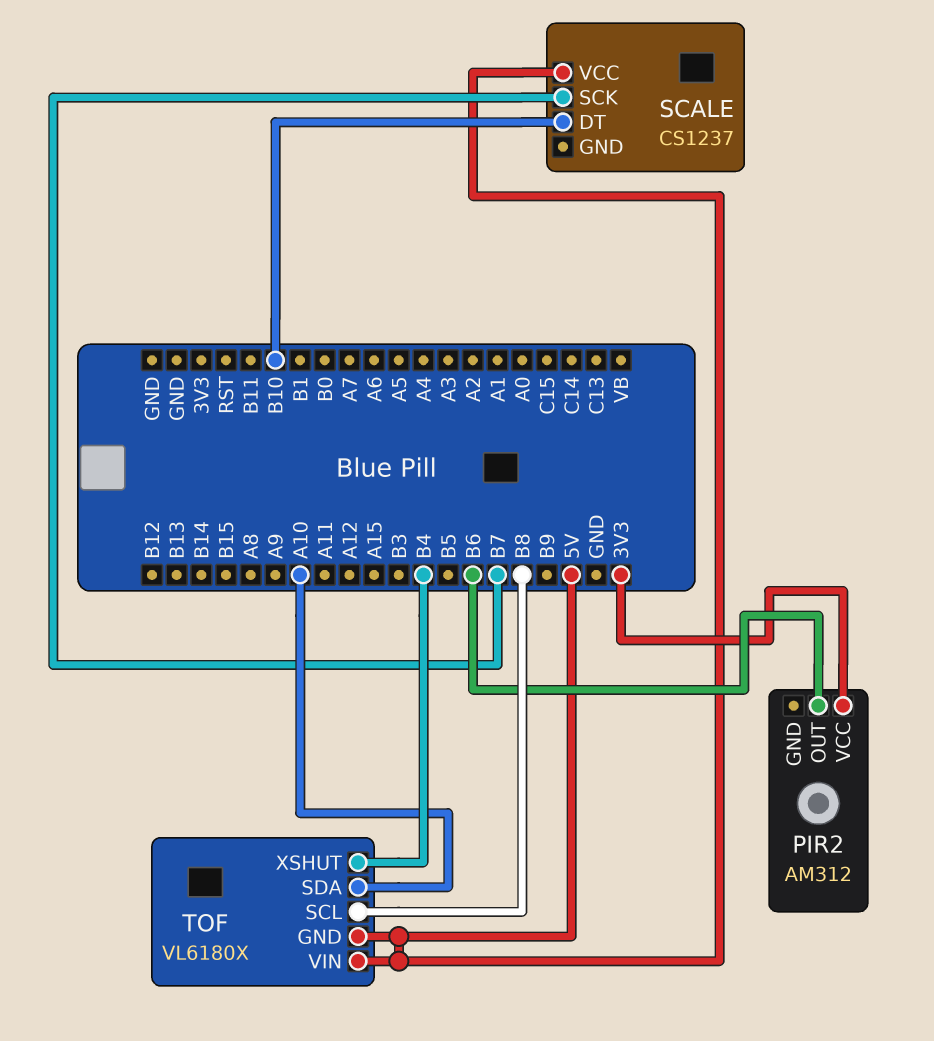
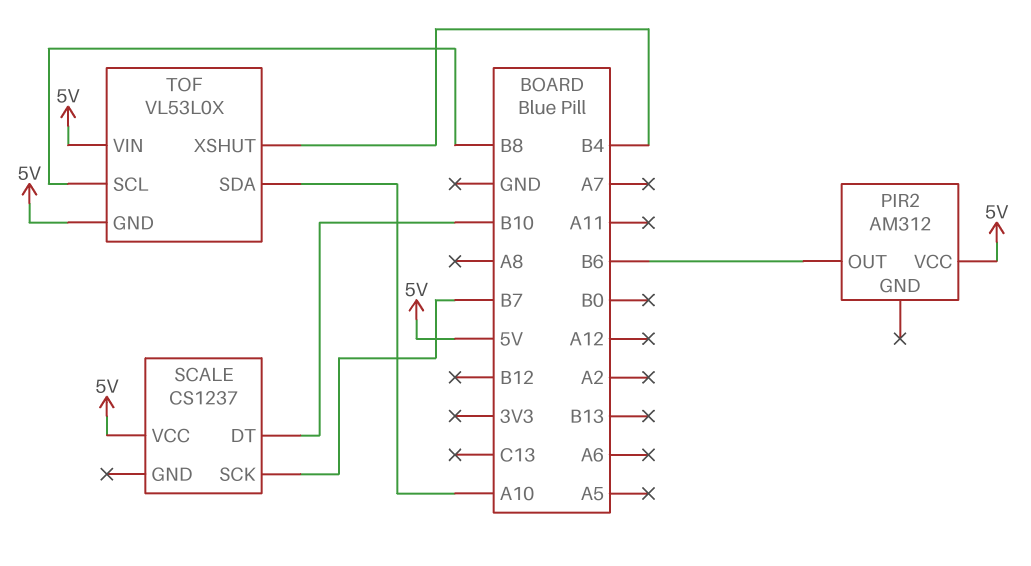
PIR2 pin VCC: 3V3 -> 5V
TOF: VL6180X -> VL53L0X

